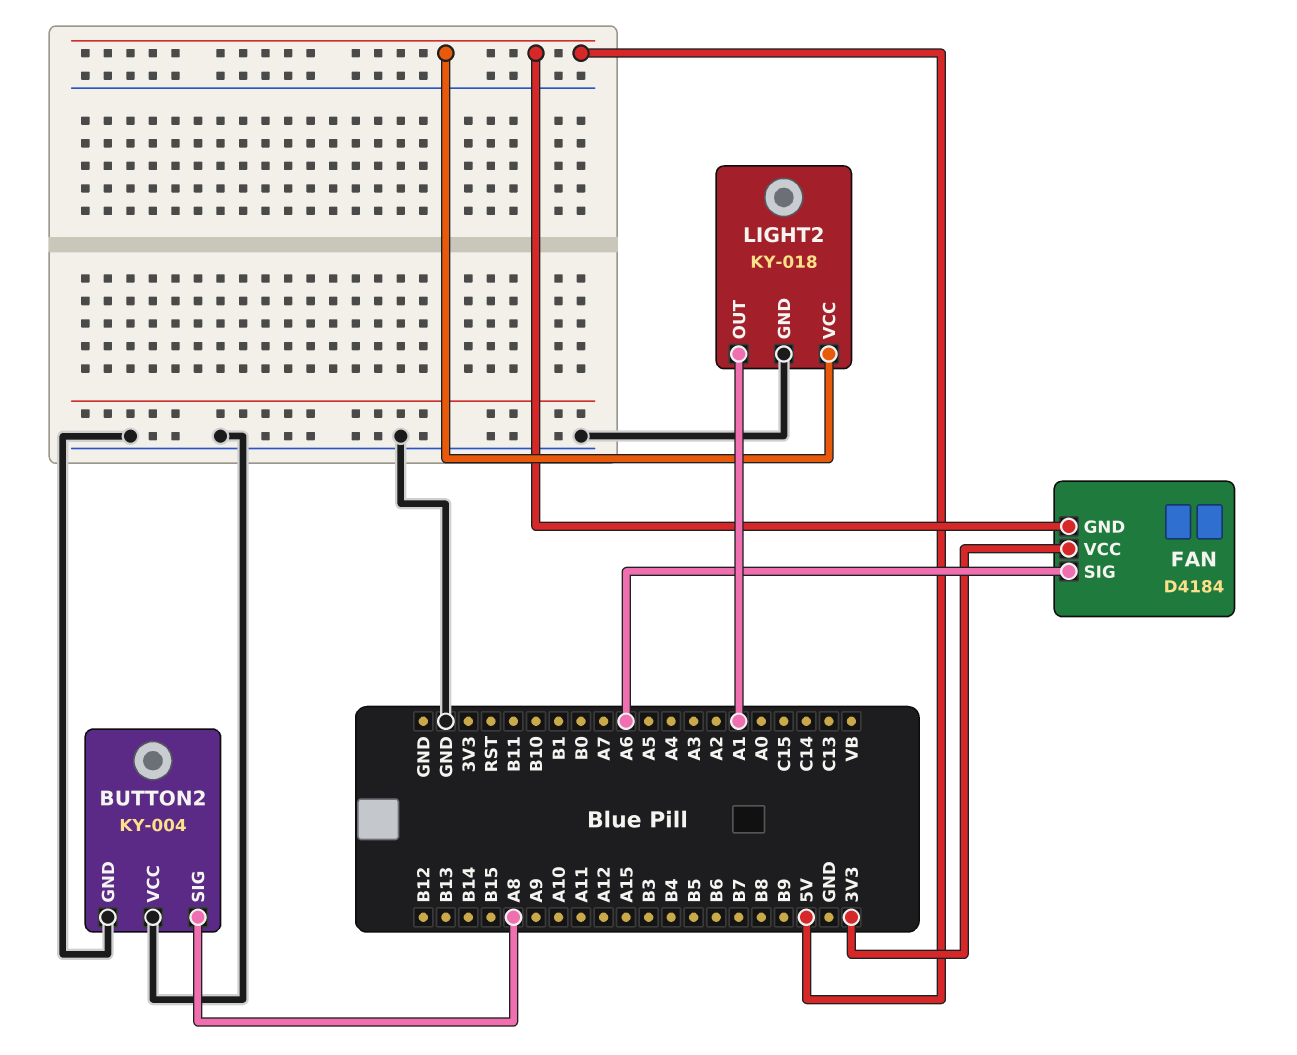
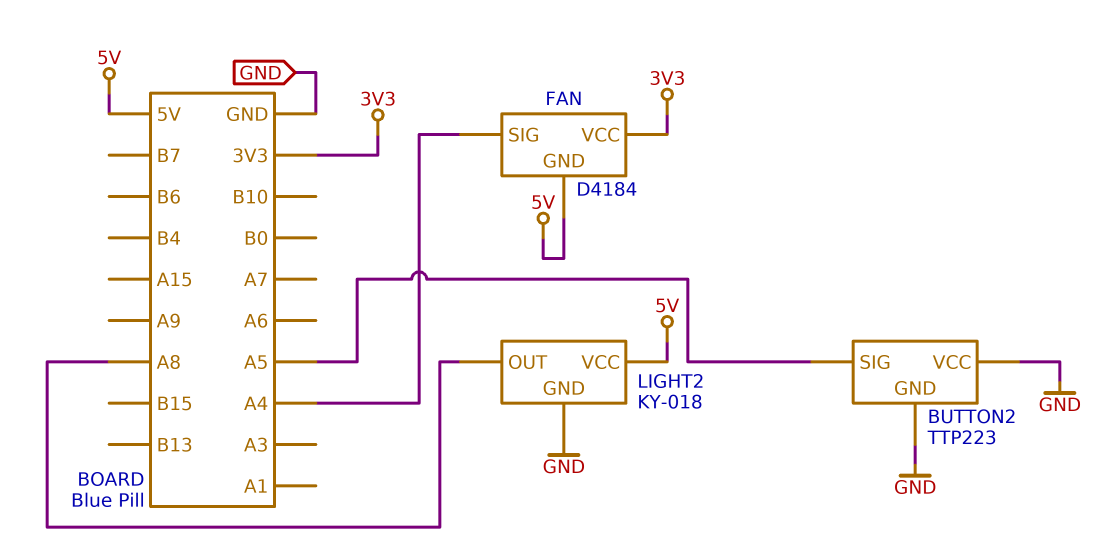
BUTTON2: KY-004 -> TTP223
BUTTON2 pin SIG: A8 -> A5
FAN pin SIG: A6 -> A4
LIGHT2 pin OUT: A1 -> A8

